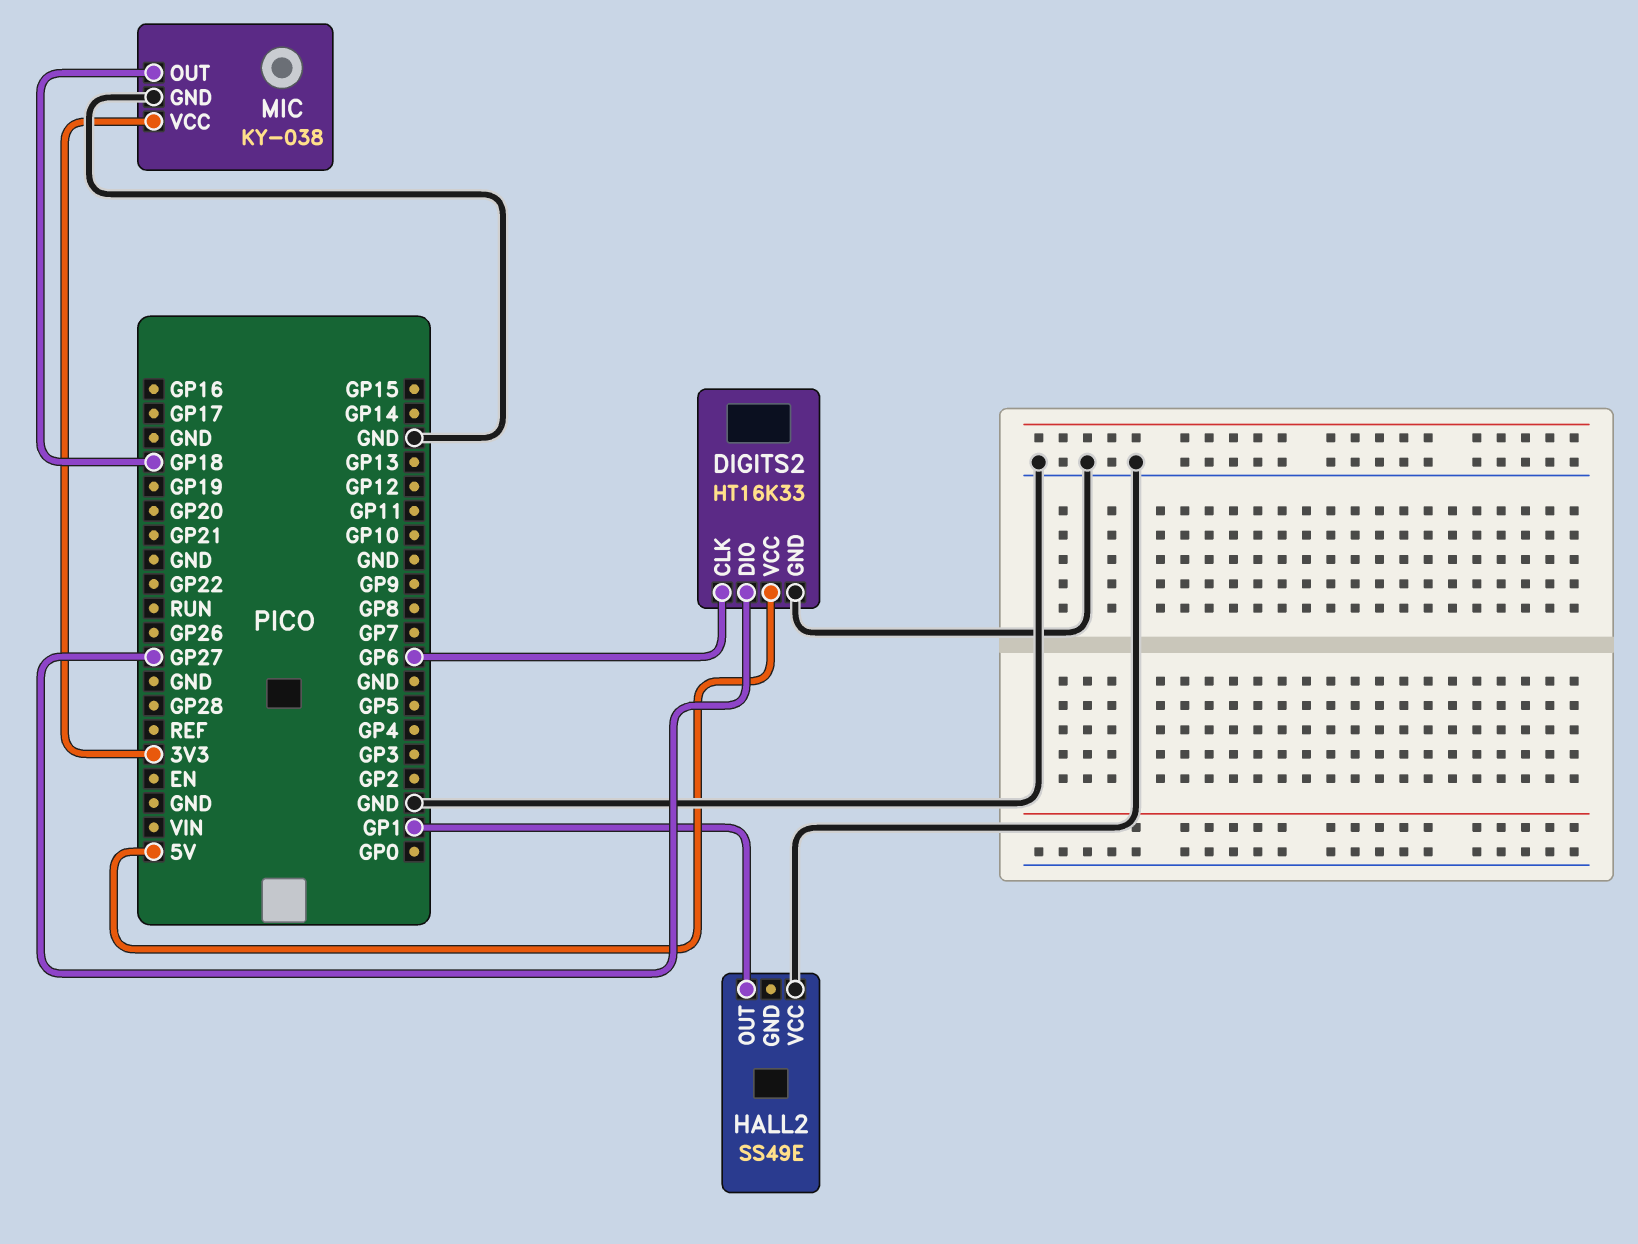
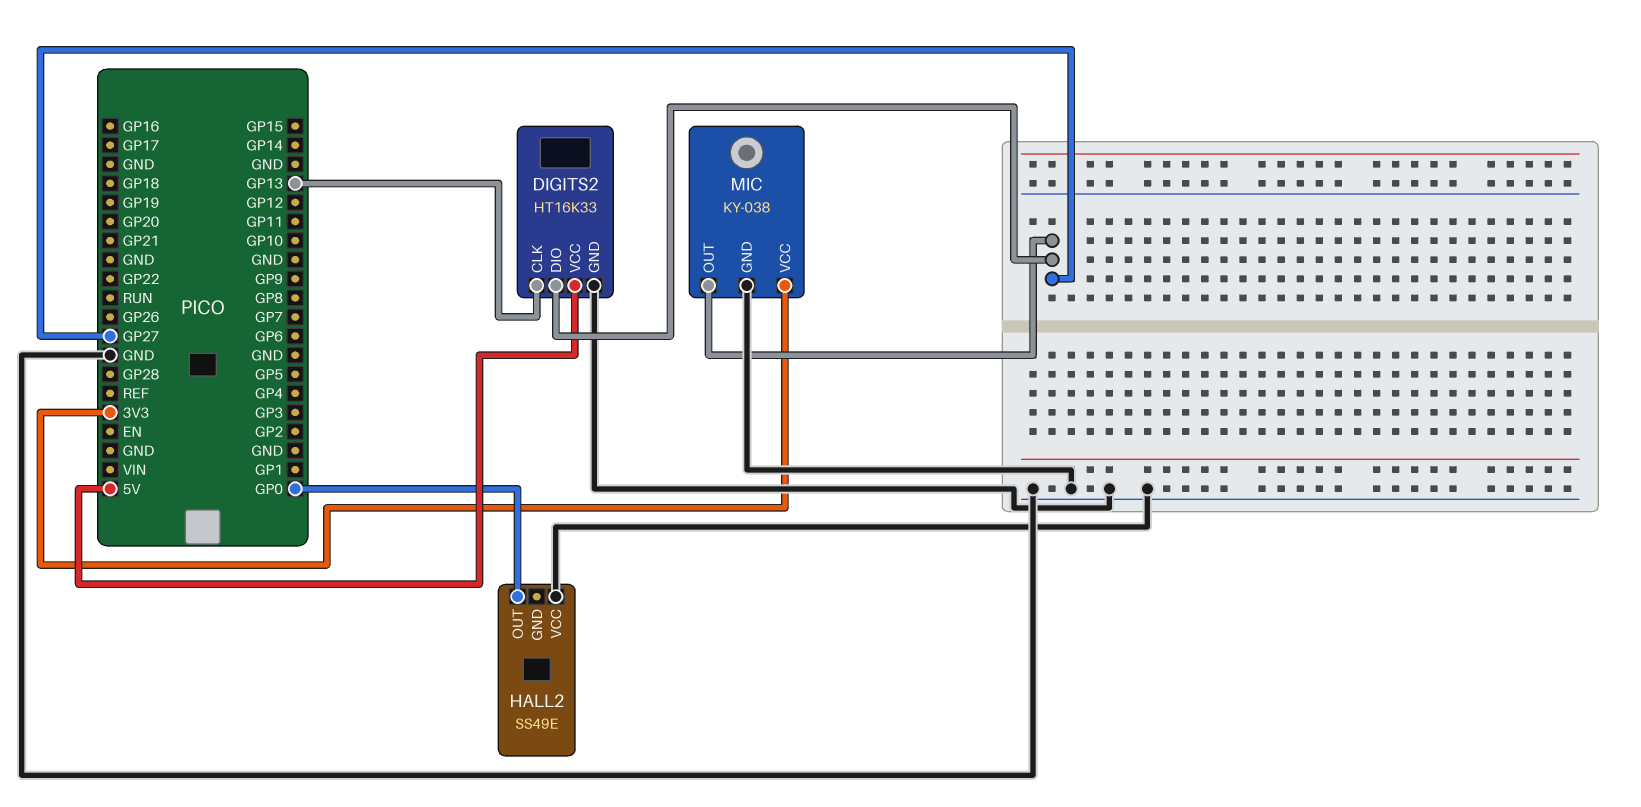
DIGITS2 pin CLK: GP6 -> GP13
HALL2 pin OUT: GP1 -> GP0
MIC pin OUT: GP18 -> GP27

